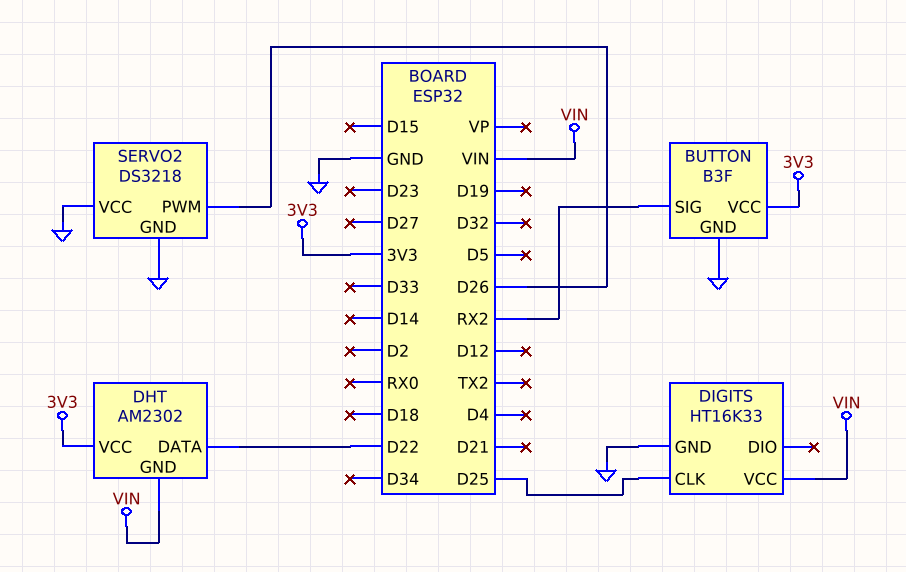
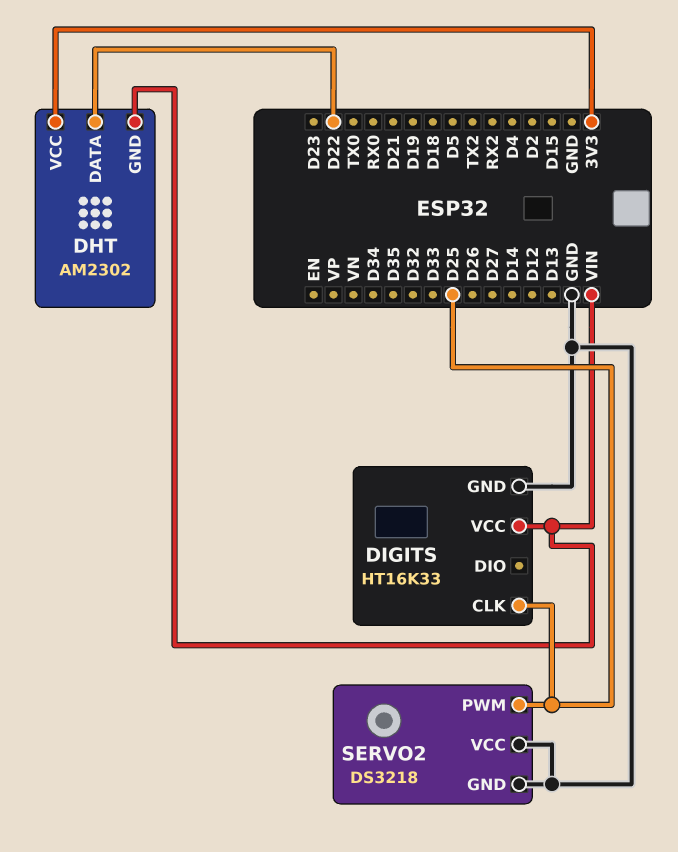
BUTTON: B3F -> none
BUTTON pin GND: GND -> none
BUTTON pin SIG: RX2 -> none
BUTTON pin VCC: 3V3 -> none
SERVO2 pin PWM: D26 -> D25

